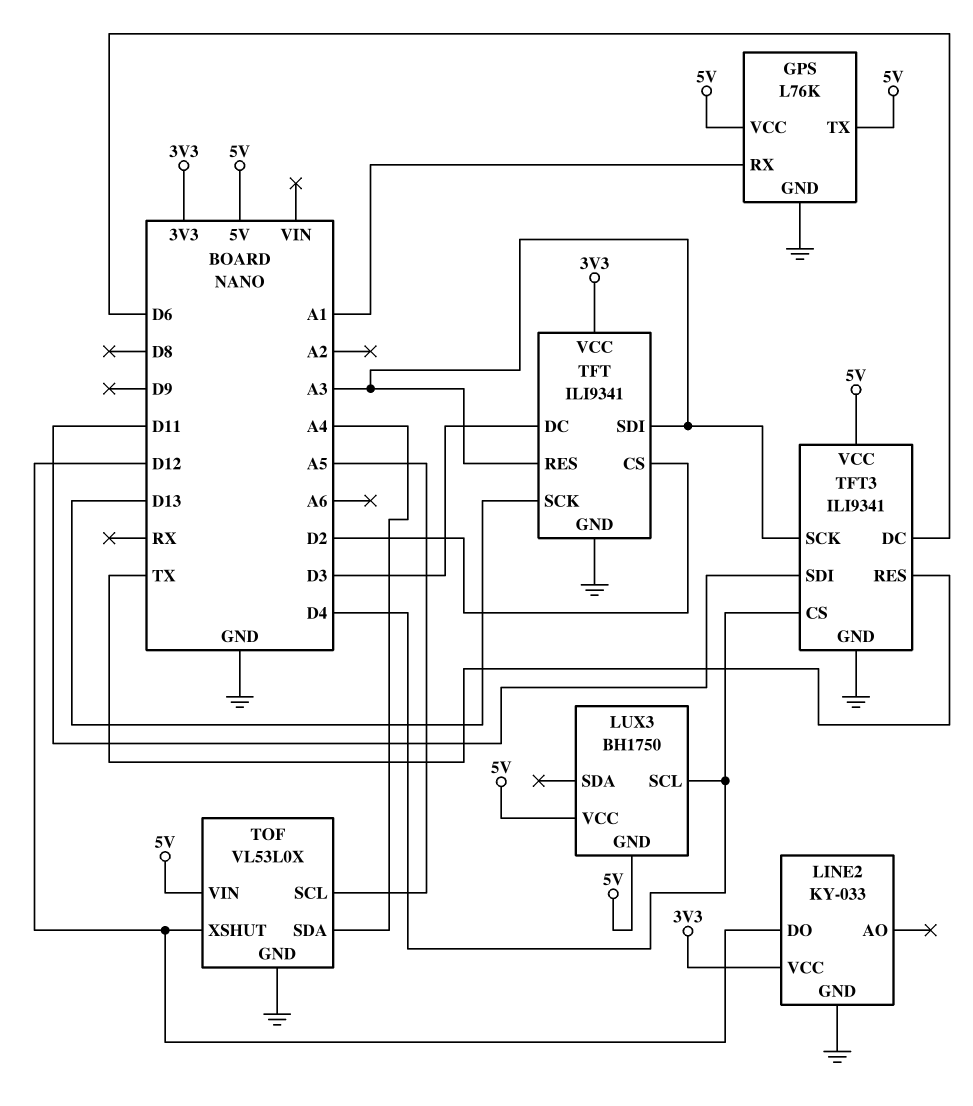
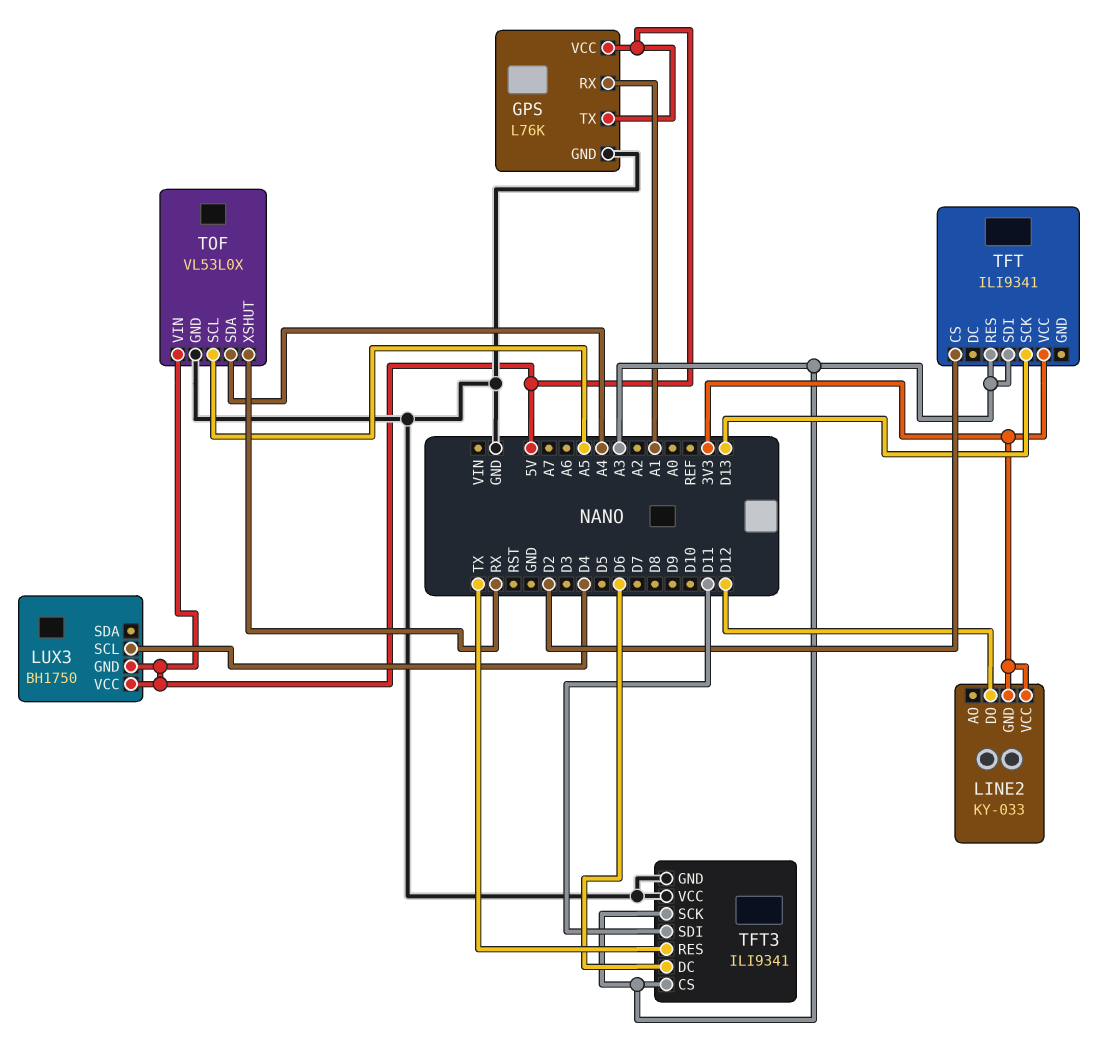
LINE2 pin GND: GND -> 3V3
TFT pin DC: D3 -> none
TFT pin GND: GND -> none
TFT3 pin CS: D4 -> A3
TFT3 pin VCC: 5V -> GND
TOF pin XSHUT: D12 -> RX

